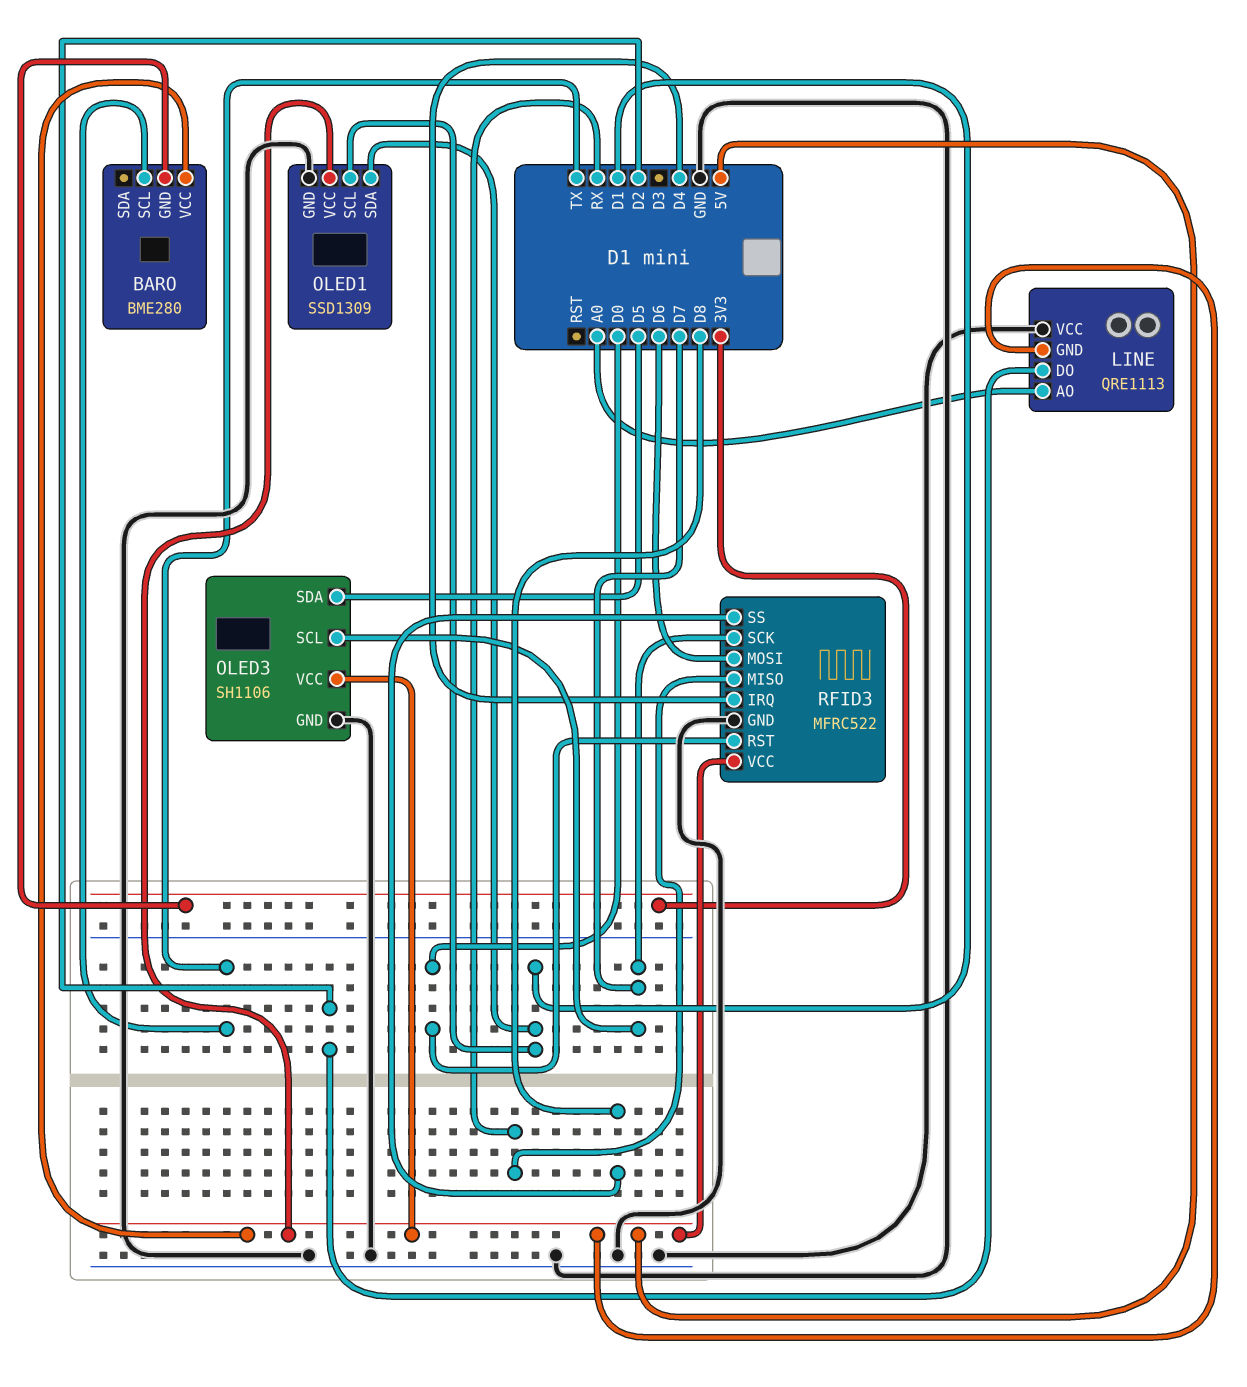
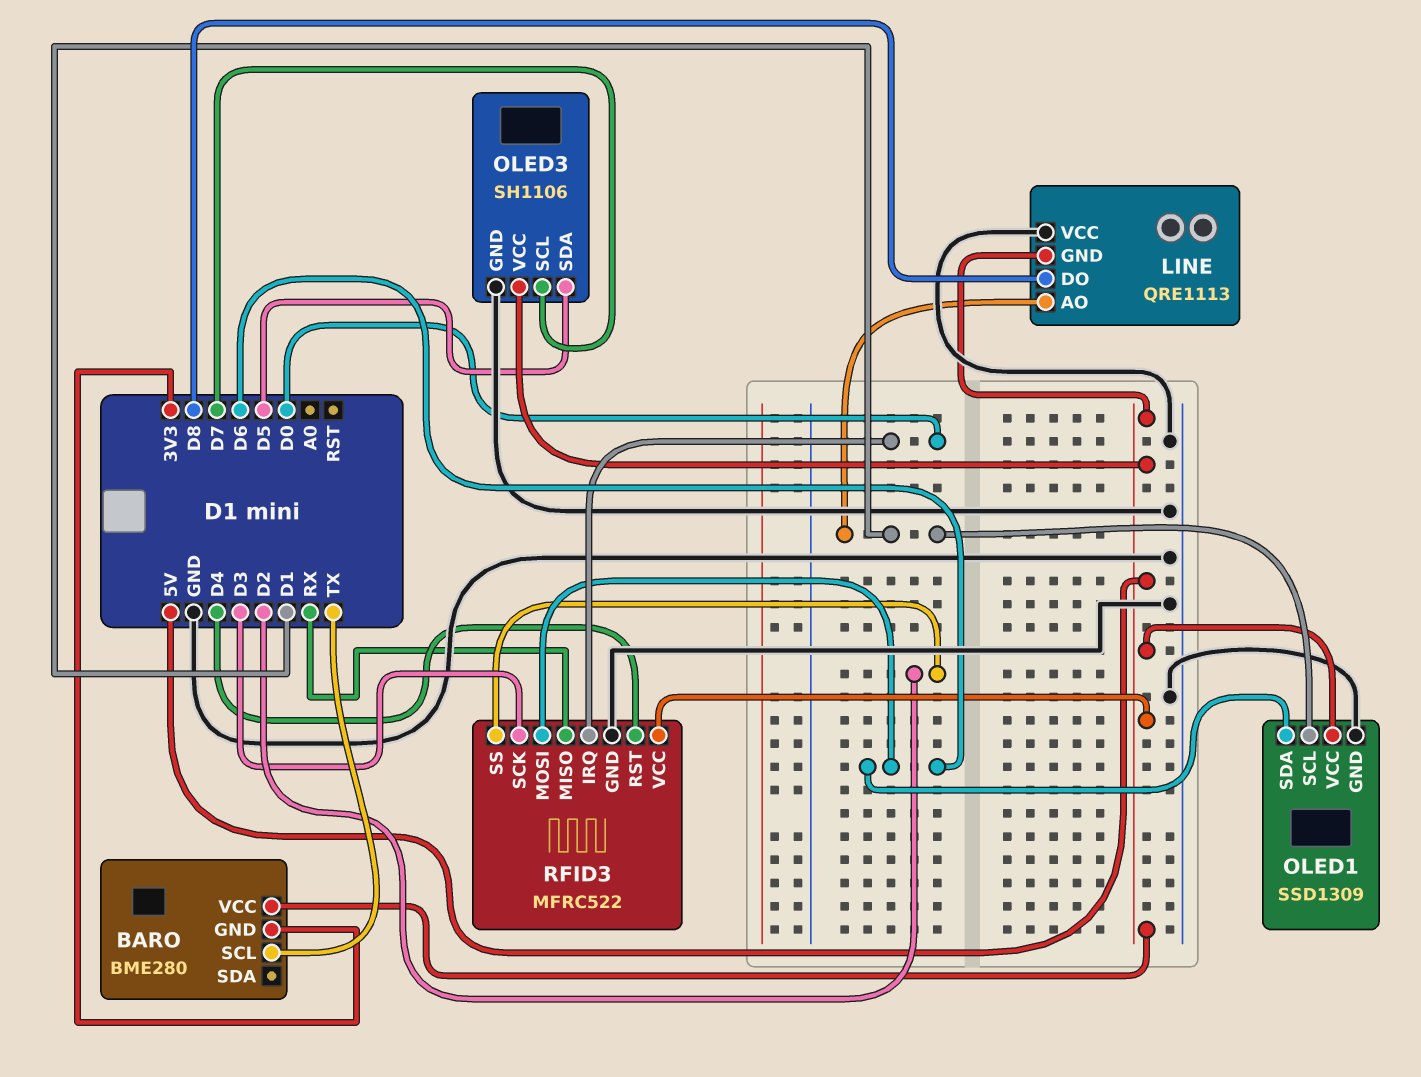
LINE pin AO: A0 -> D1
LINE pin DO: D2 -> D8
OLED1 pin SDA: D1 -> D6
RFID3 pin IRQ: D4 -> D0
RFID3 pin RST: D0 -> D4
RFID3 pin SCK: D7 -> D3
RFID3 pin SS: D8 -> D2

